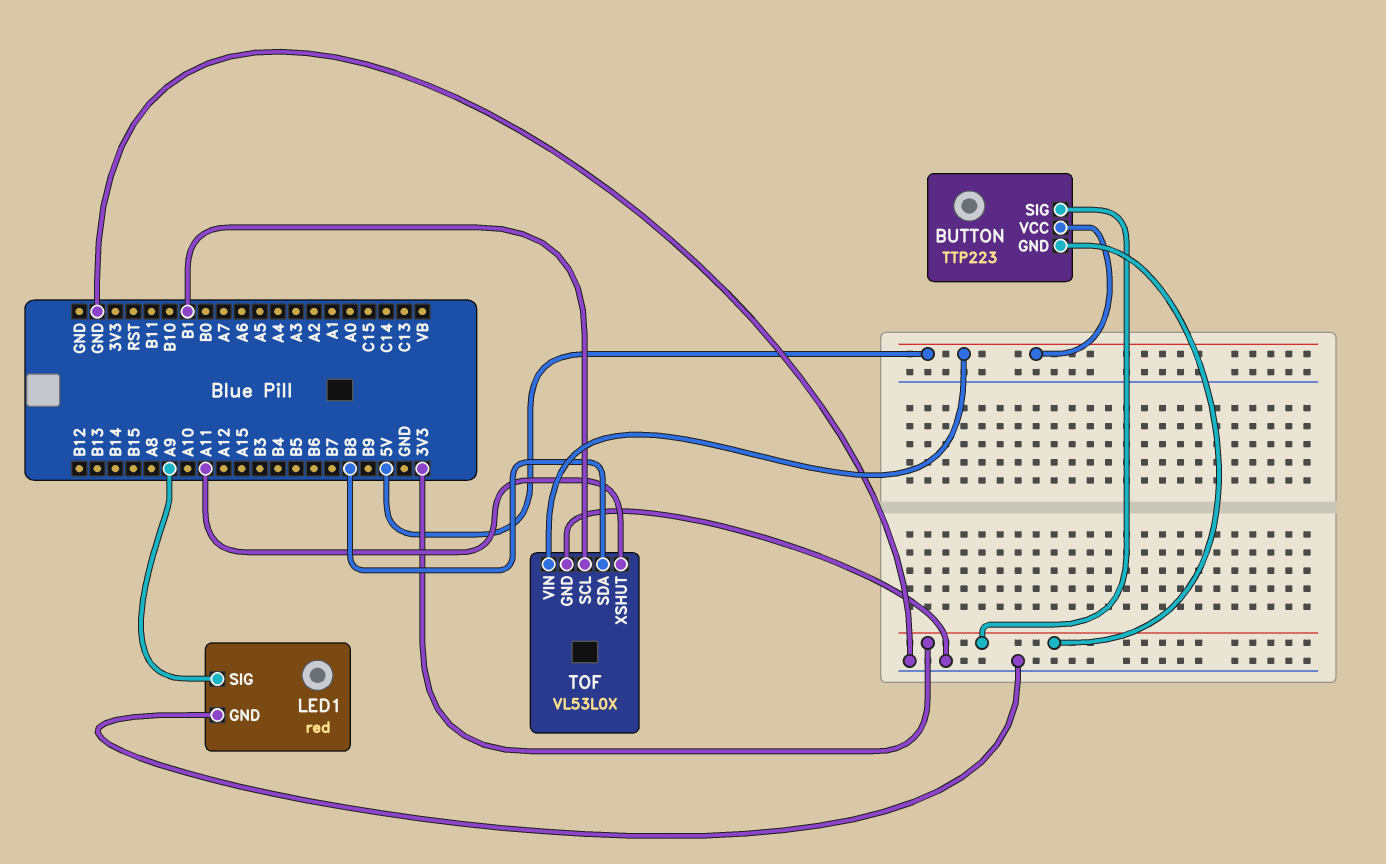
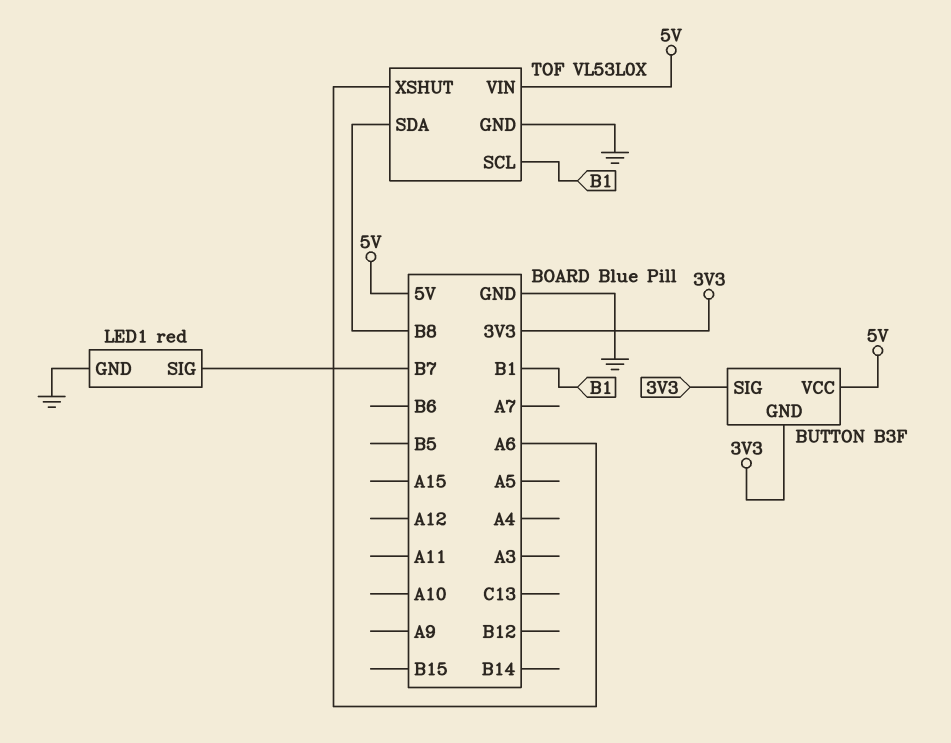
BUTTON: TTP223 -> B3F
LED1 pin SIG: A9 -> B7
TOF pin XSHUT: A11 -> A6

